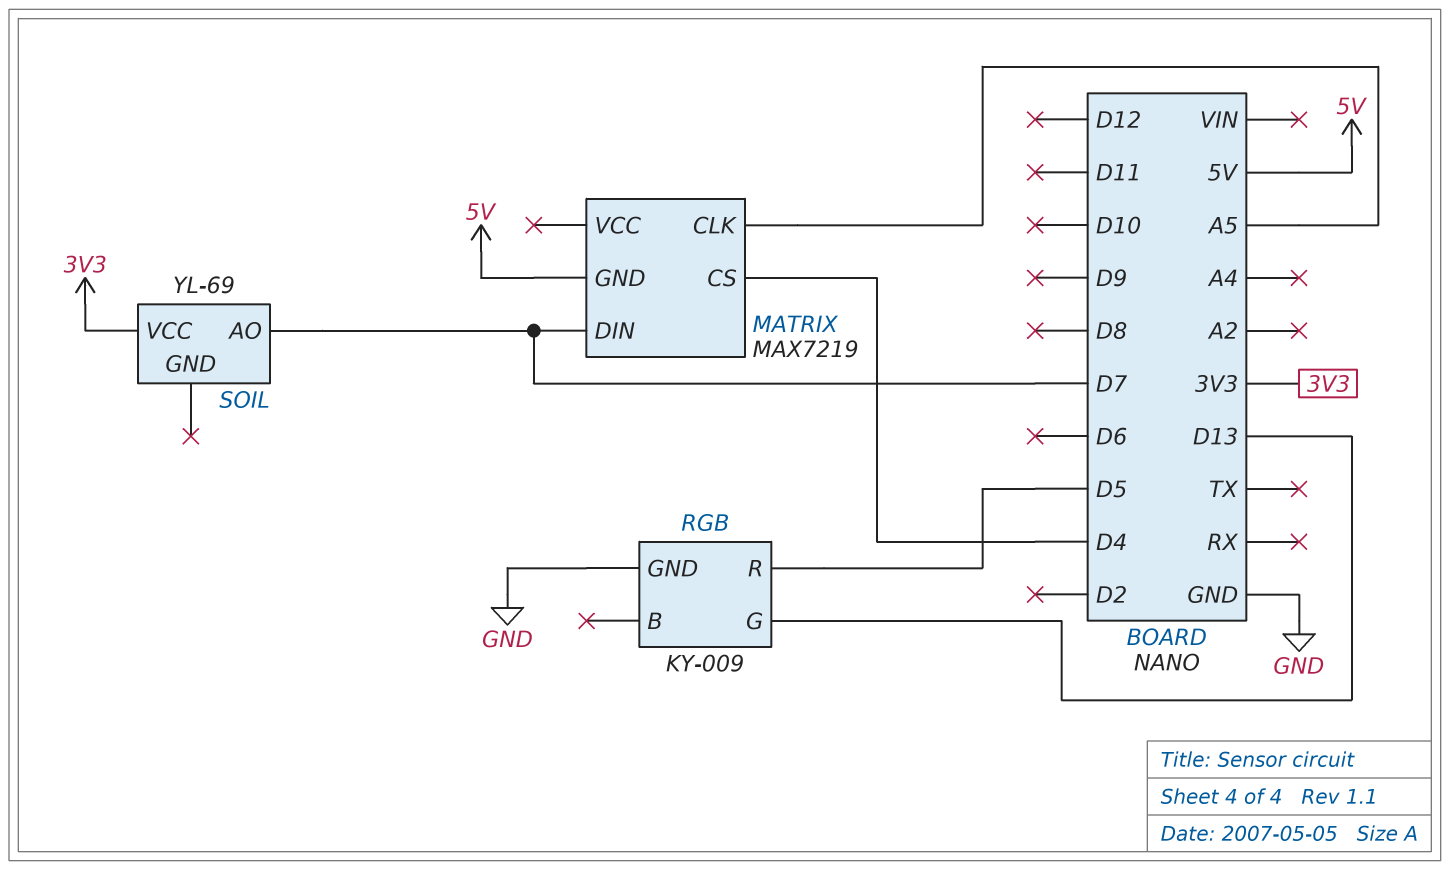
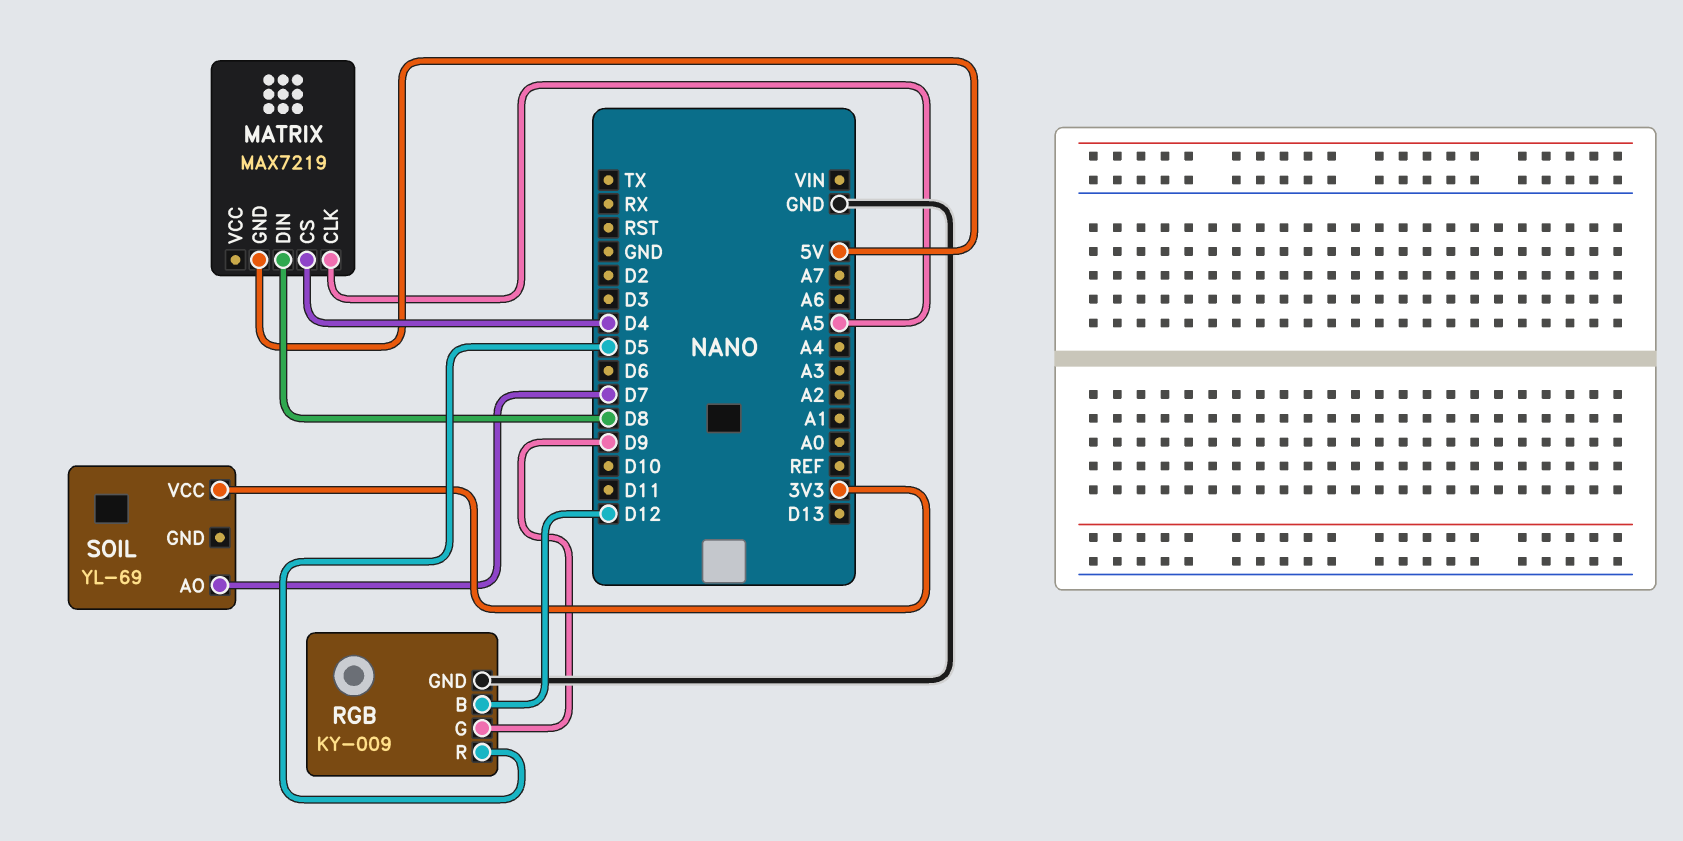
MATRIX pin DIN: D7 -> D8
RGB pin B: none -> D12
RGB pin G: D13 -> D9

